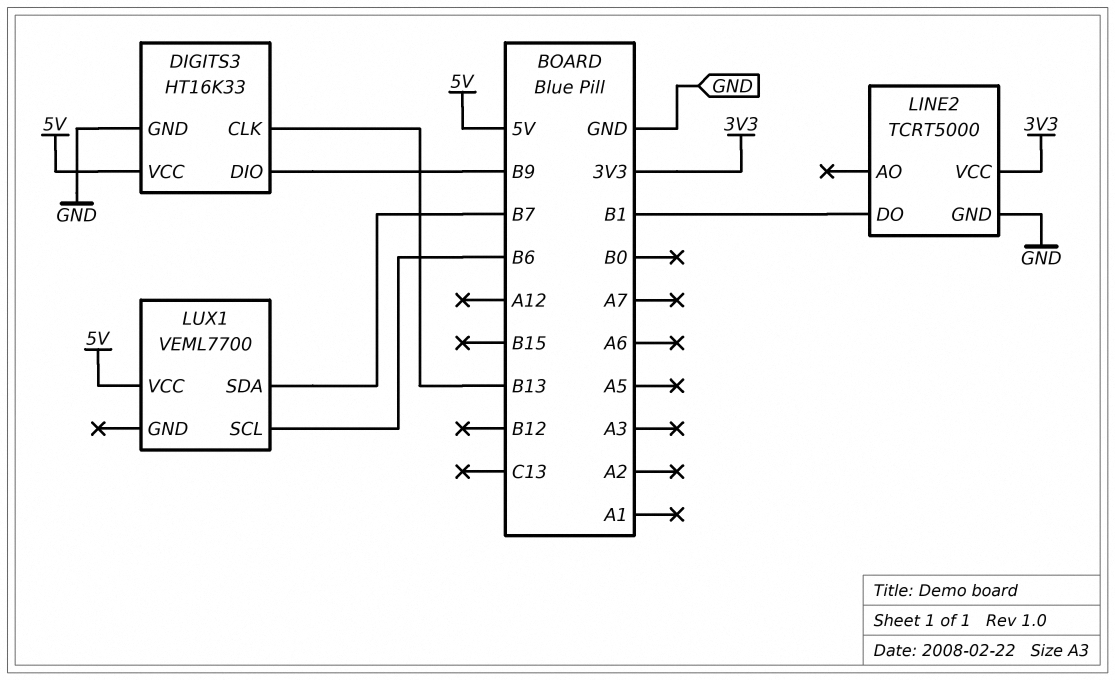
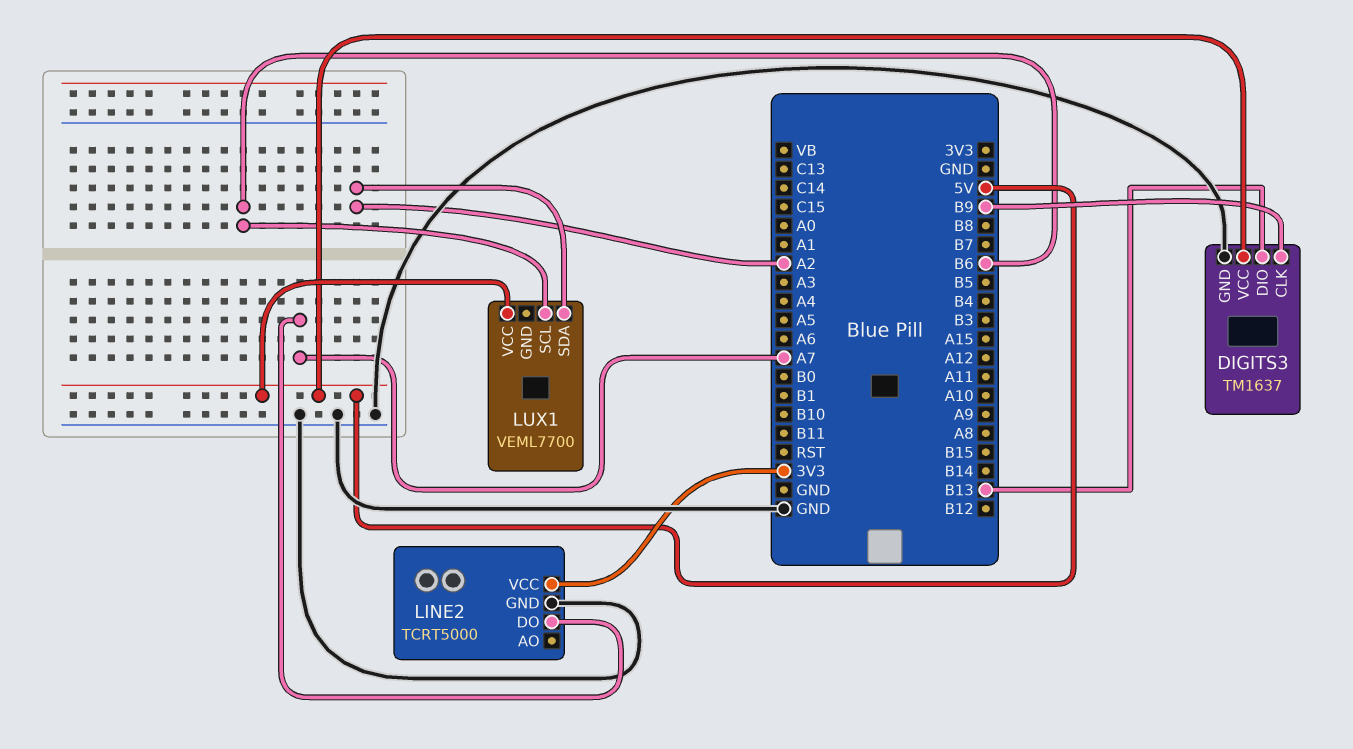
DIGITS3: HT16K33 -> TM1637
DIGITS3 pin CLK: B13 -> B9
DIGITS3 pin DIO: B9 -> B13
LINE2 pin DO: B1 -> A7
LUX1 pin SDA: B7 -> A2

